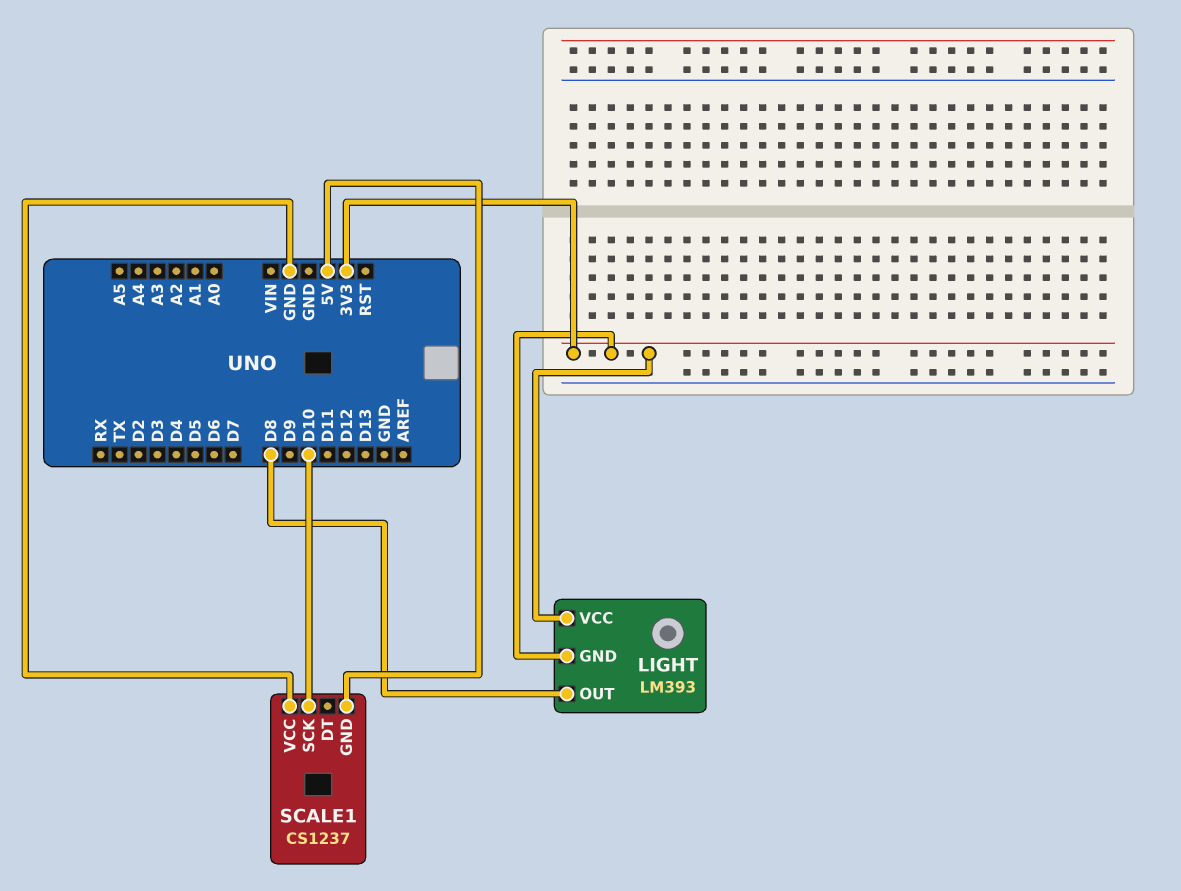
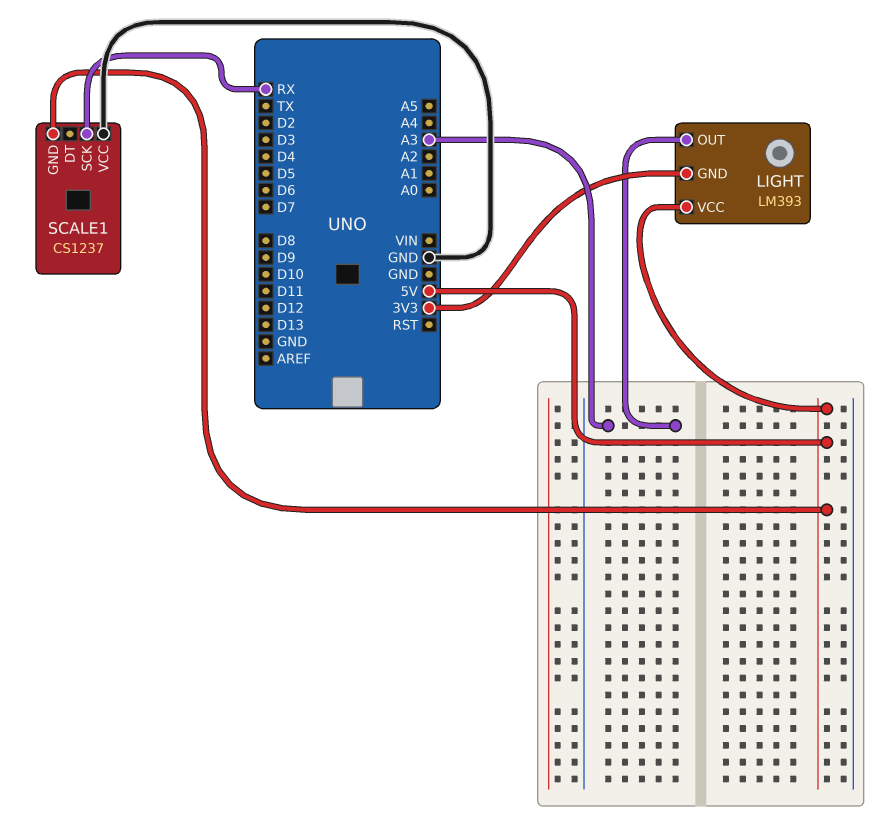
LIGHT pin OUT: D8 -> A3
LIGHT pin VCC: 3V3 -> 5V
SCALE1 pin SCK: D10 -> RX

